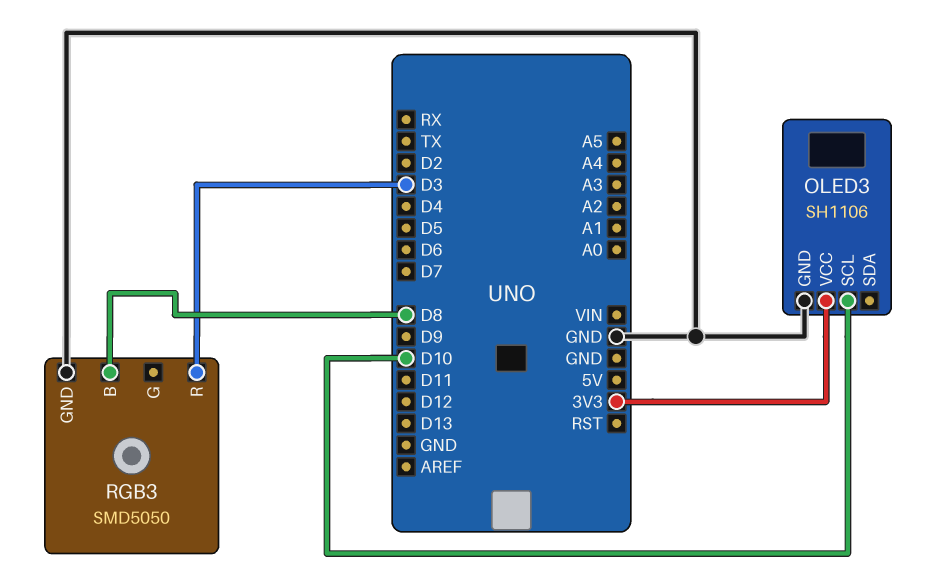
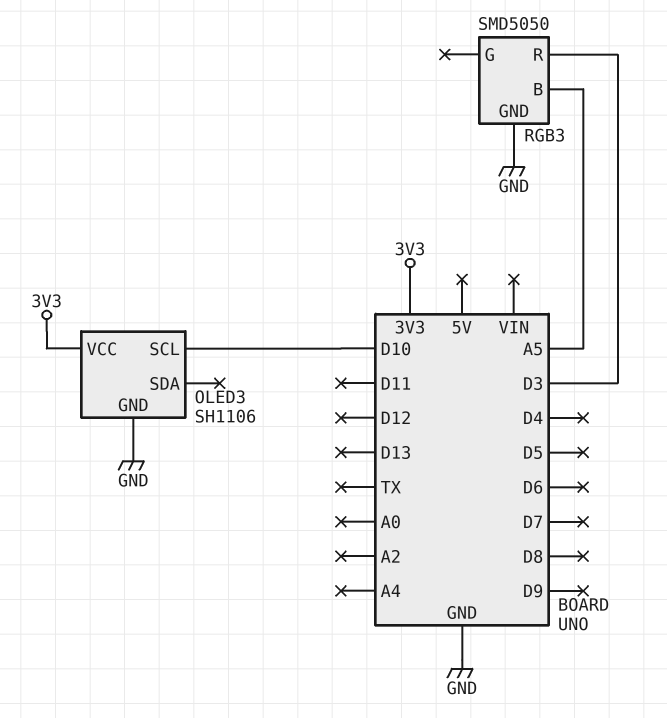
RGB3 pin B: D8 -> A5

